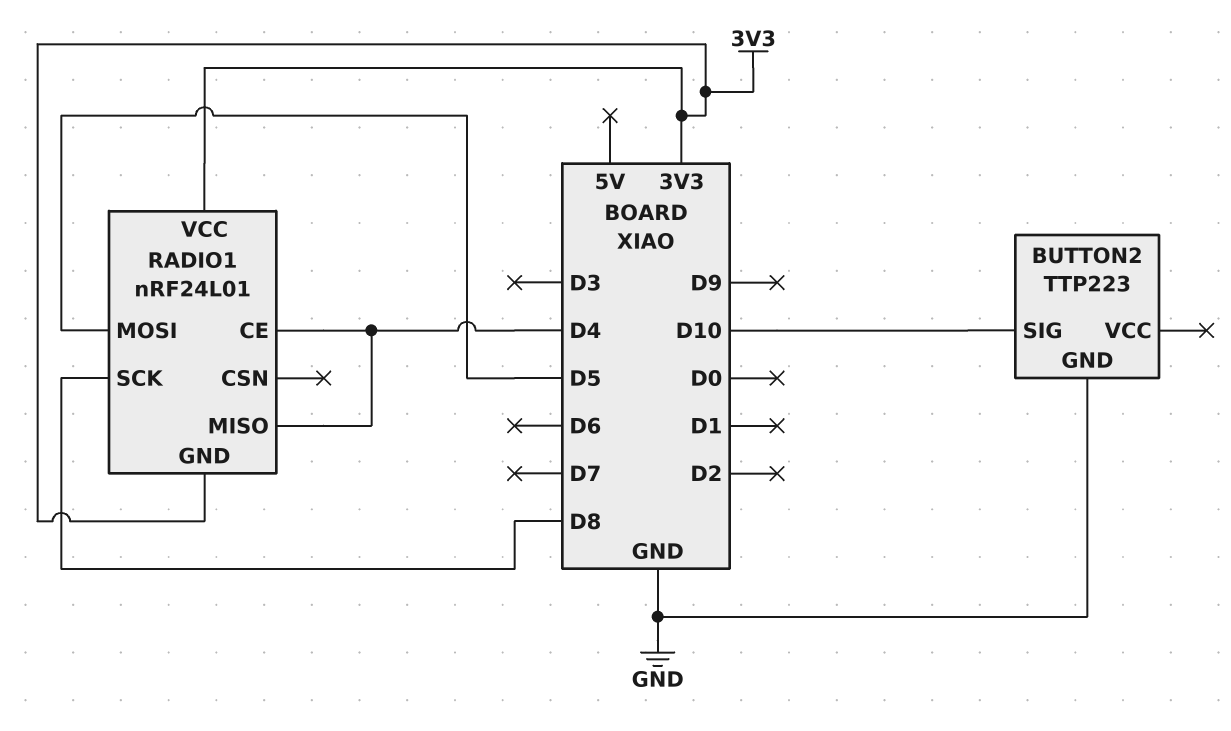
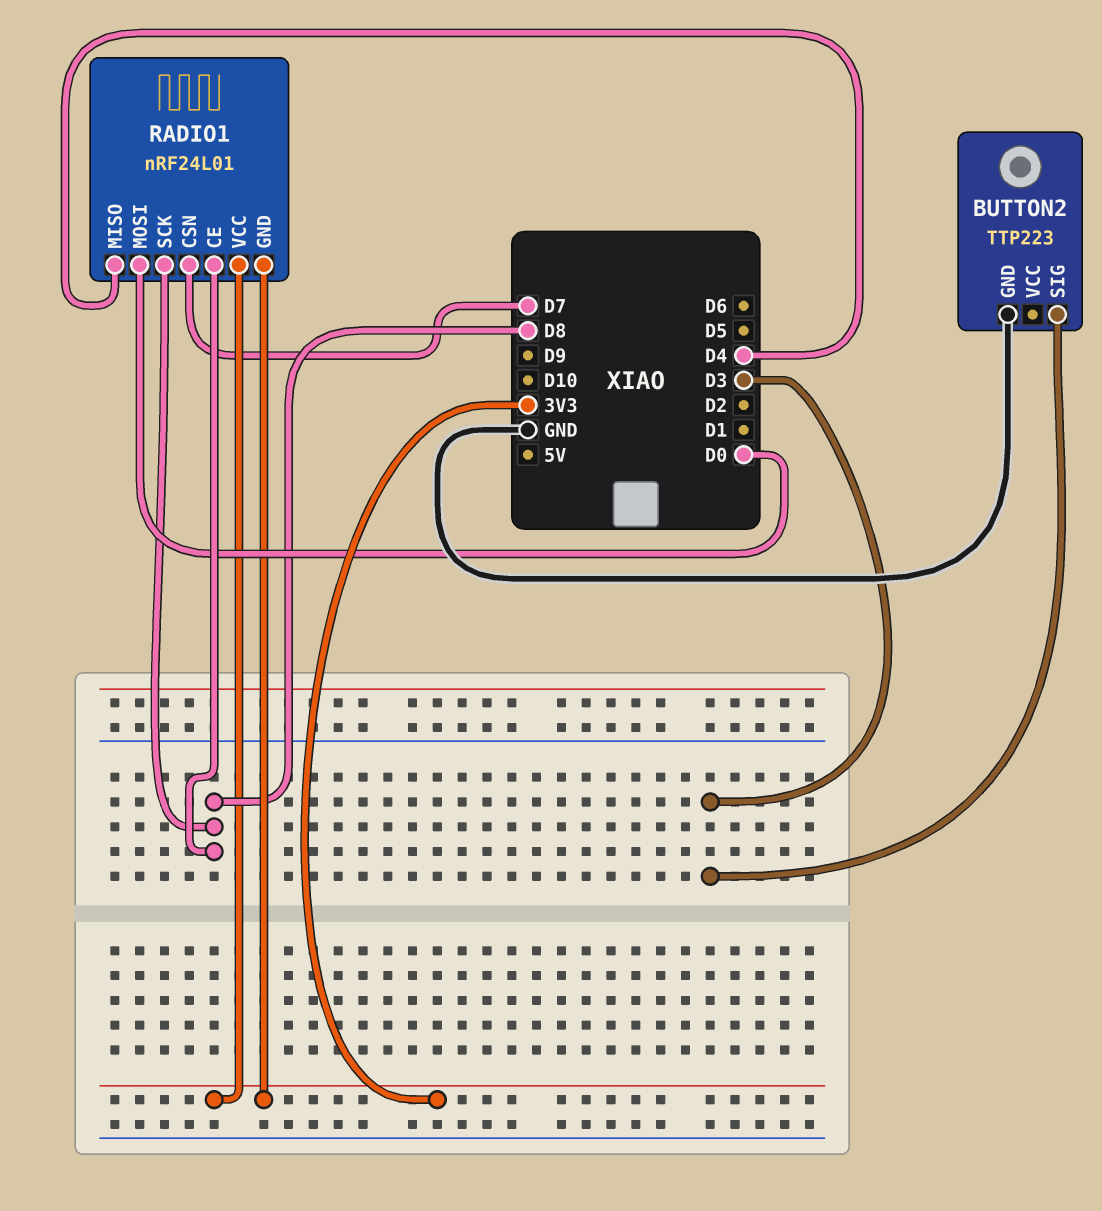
BUTTON2 pin SIG: D10 -> D3
RADIO1 pin CE: D4 -> D8
RADIO1 pin CSN: none -> D7
RADIO1 pin MOSI: D5 -> D0

